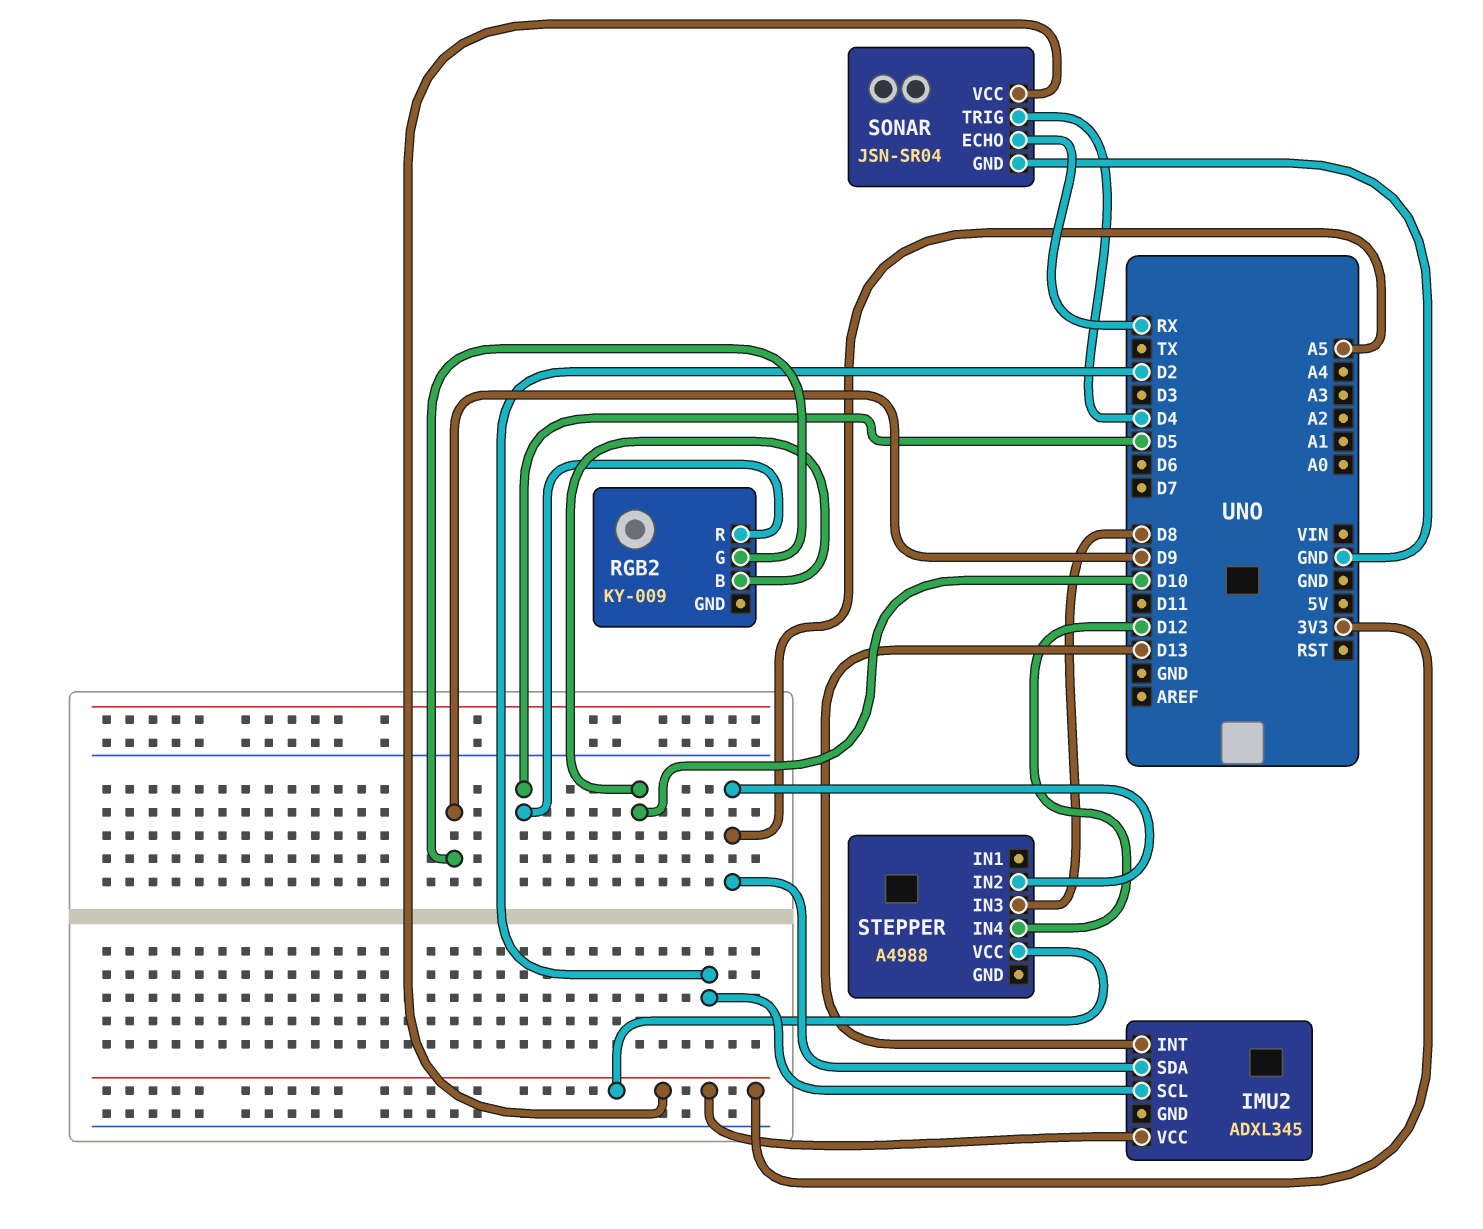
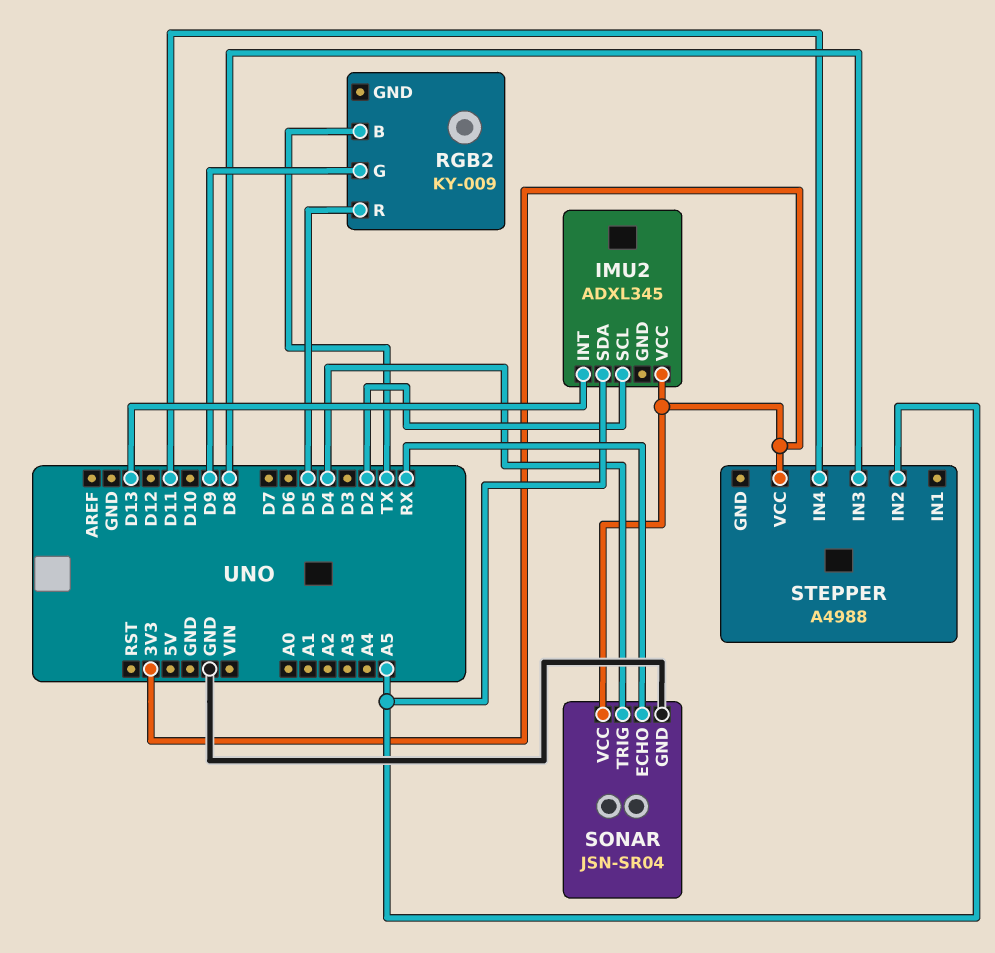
RGB2 pin B: D10 -> TX
STEPPER pin IN4: D12 -> D11

